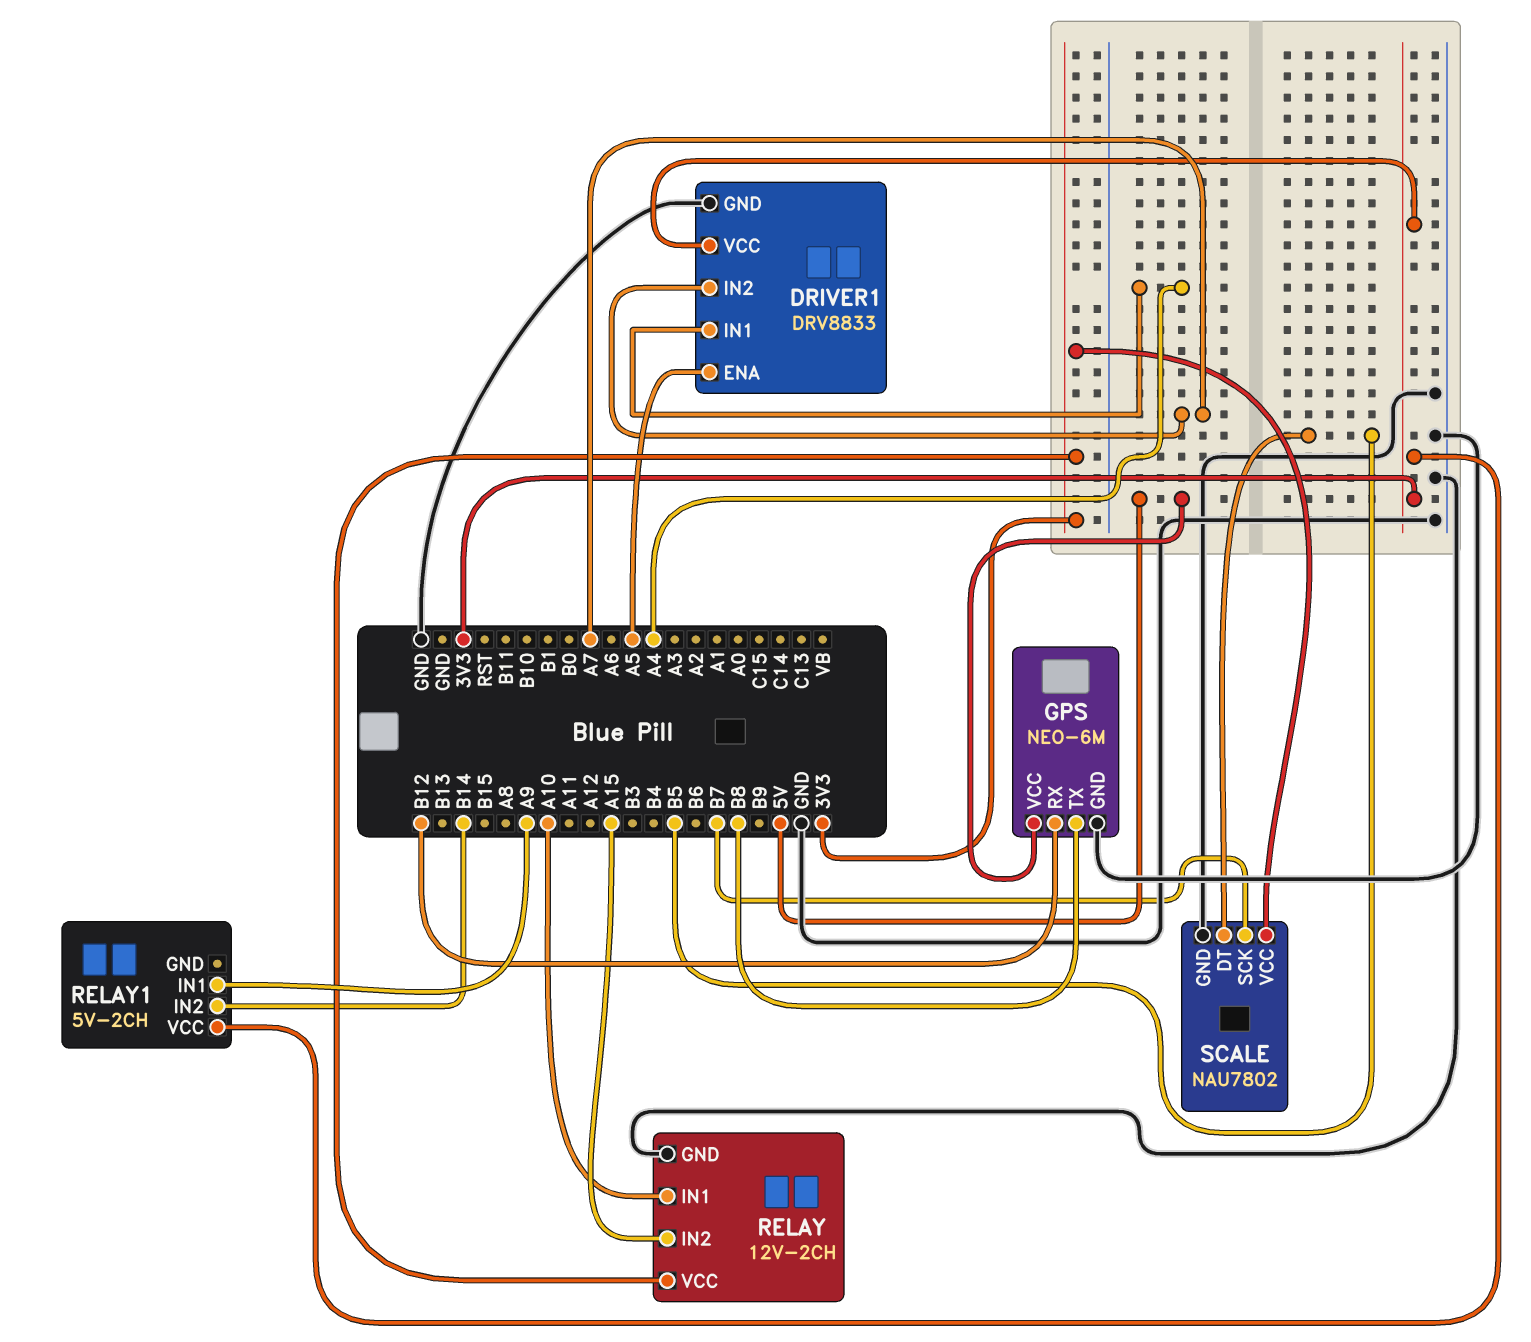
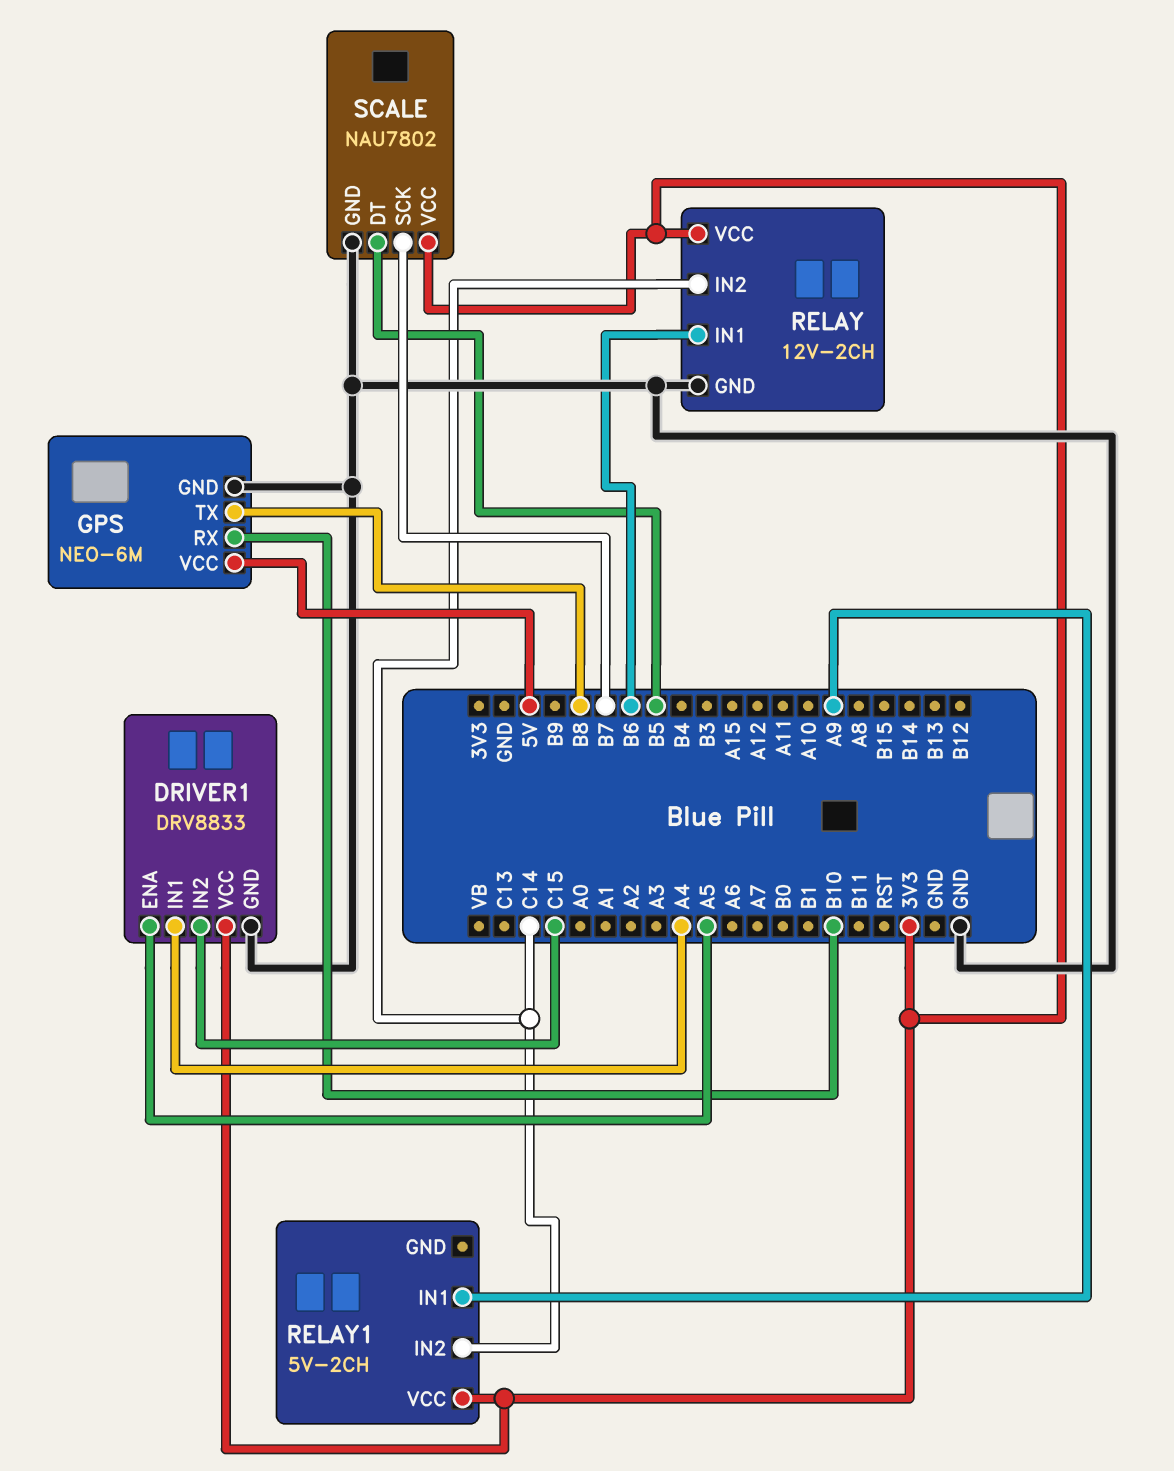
DRIVER1 pin IN2: A7 -> C15
GPS pin RX: B12 -> B10
RELAY pin IN1: A10 -> B6
RELAY pin IN2: A15 -> C14
RELAY1 pin IN2: B14 -> C14

